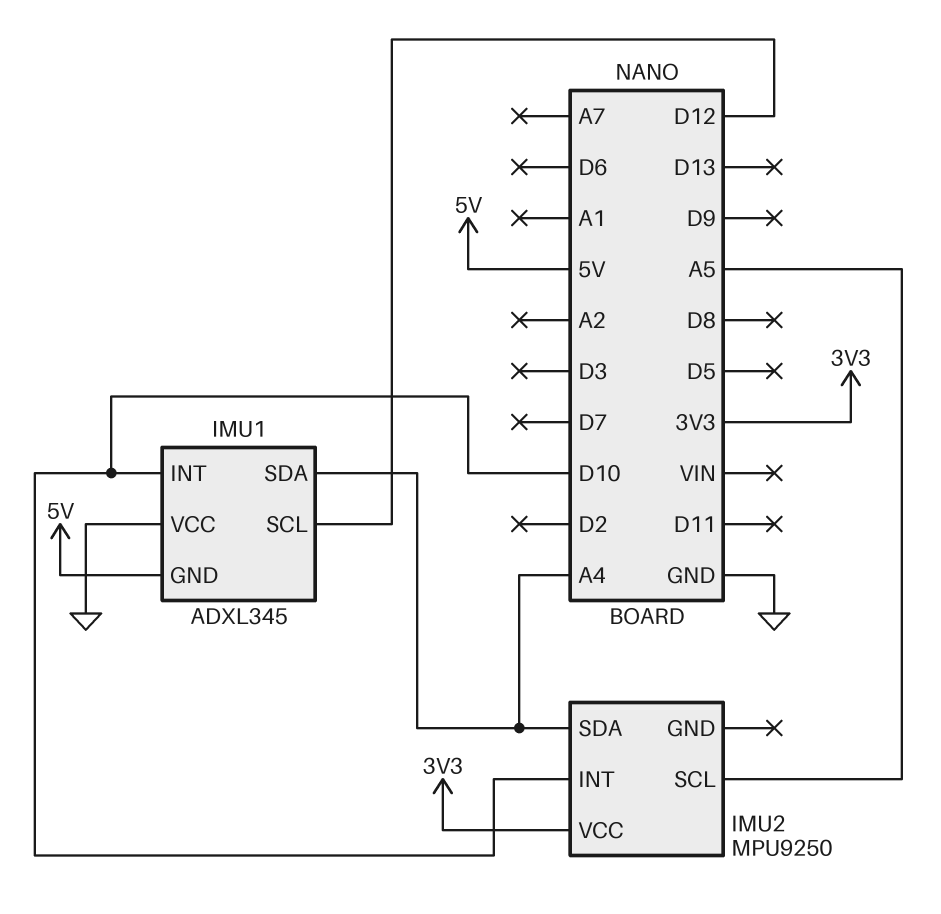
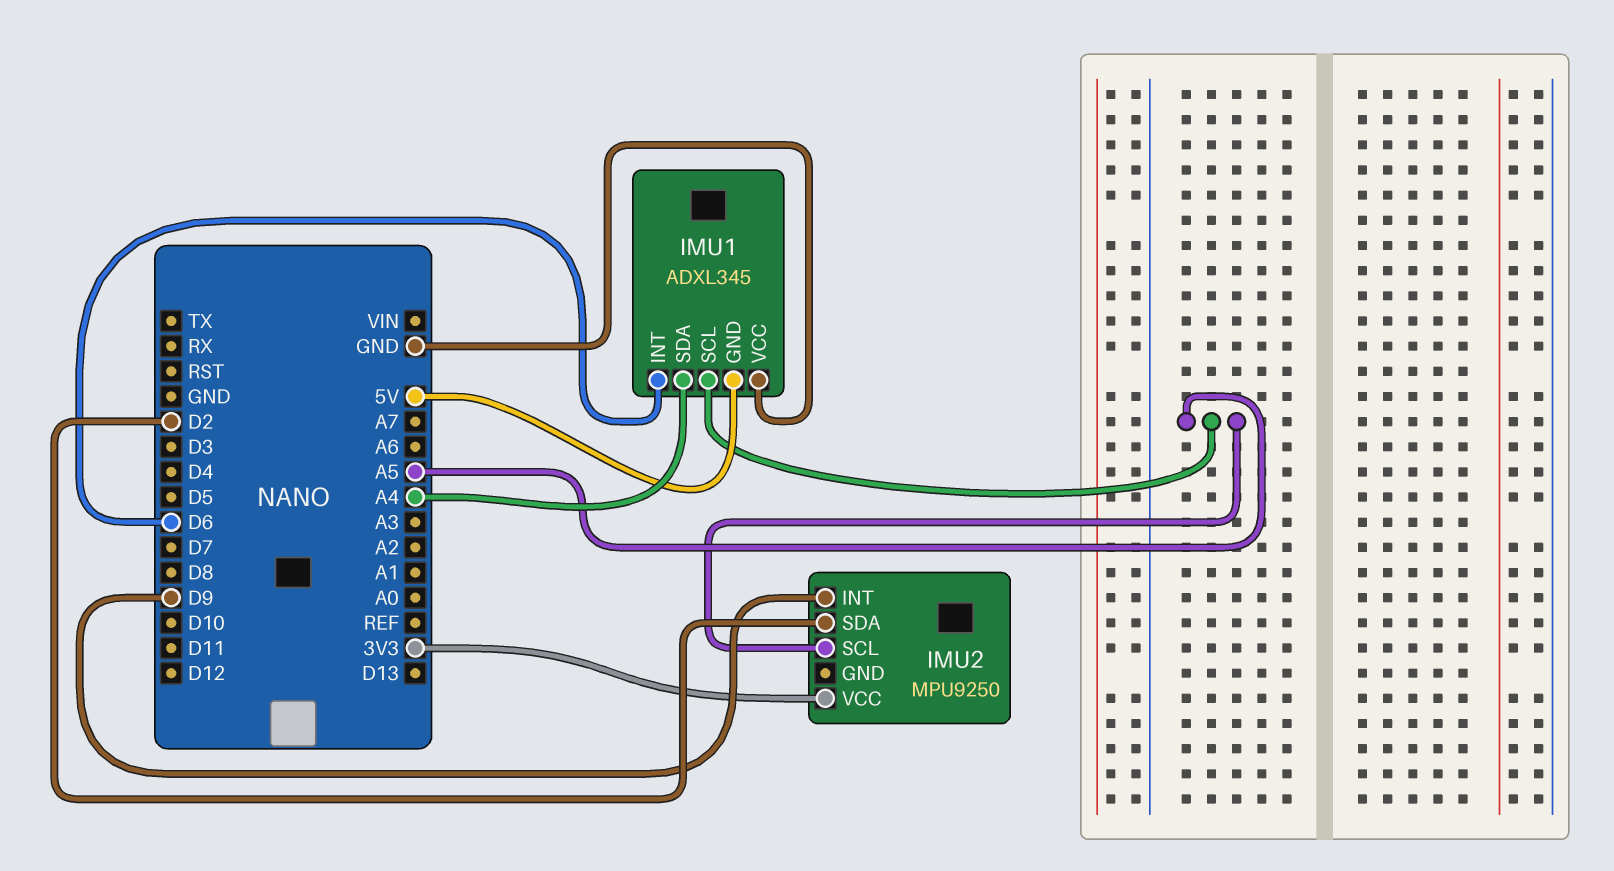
IMU1 pin INT: D10 -> D6
IMU1 pin SCL: D12 -> A5
IMU2 pin INT: D10 -> D9
IMU2 pin SDA: A4 -> D2

